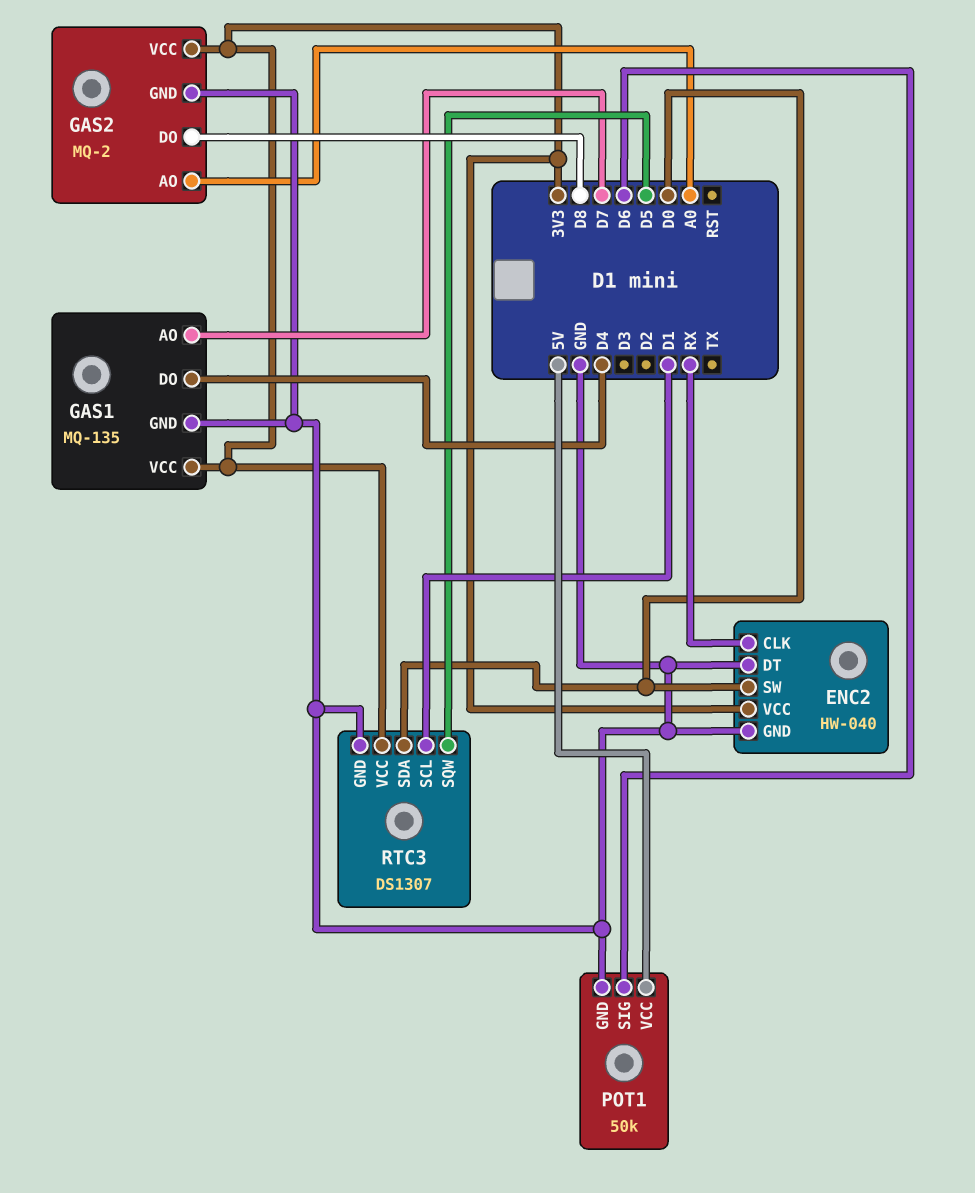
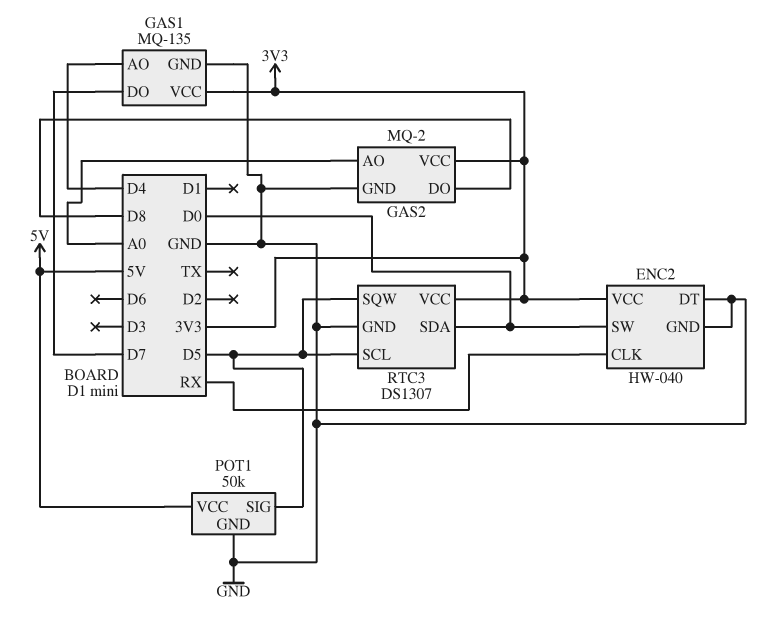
GAS1 pin AO: D7 -> D4
GAS1 pin DO: D4 -> D7
POT1 pin SIG: D6 -> D5
RTC3 pin SCL: D1 -> D5

